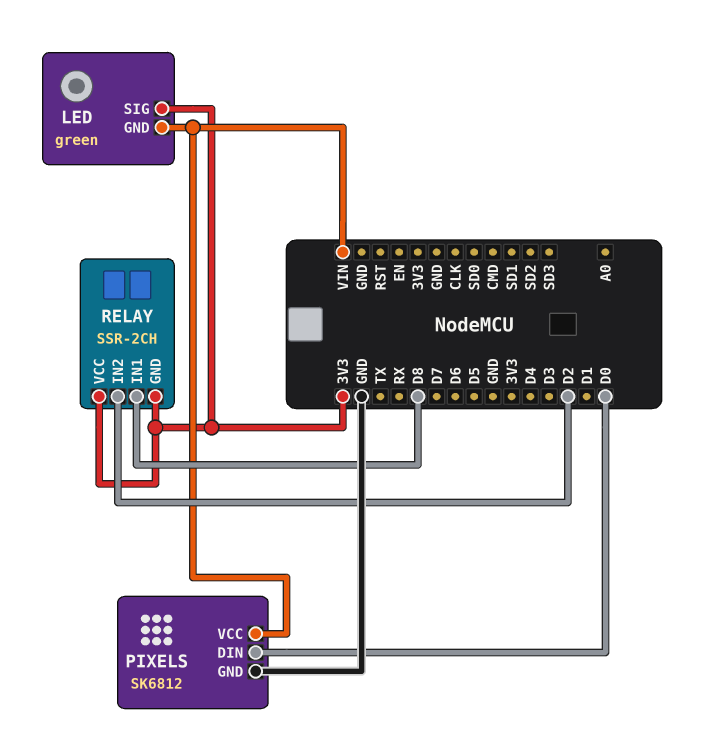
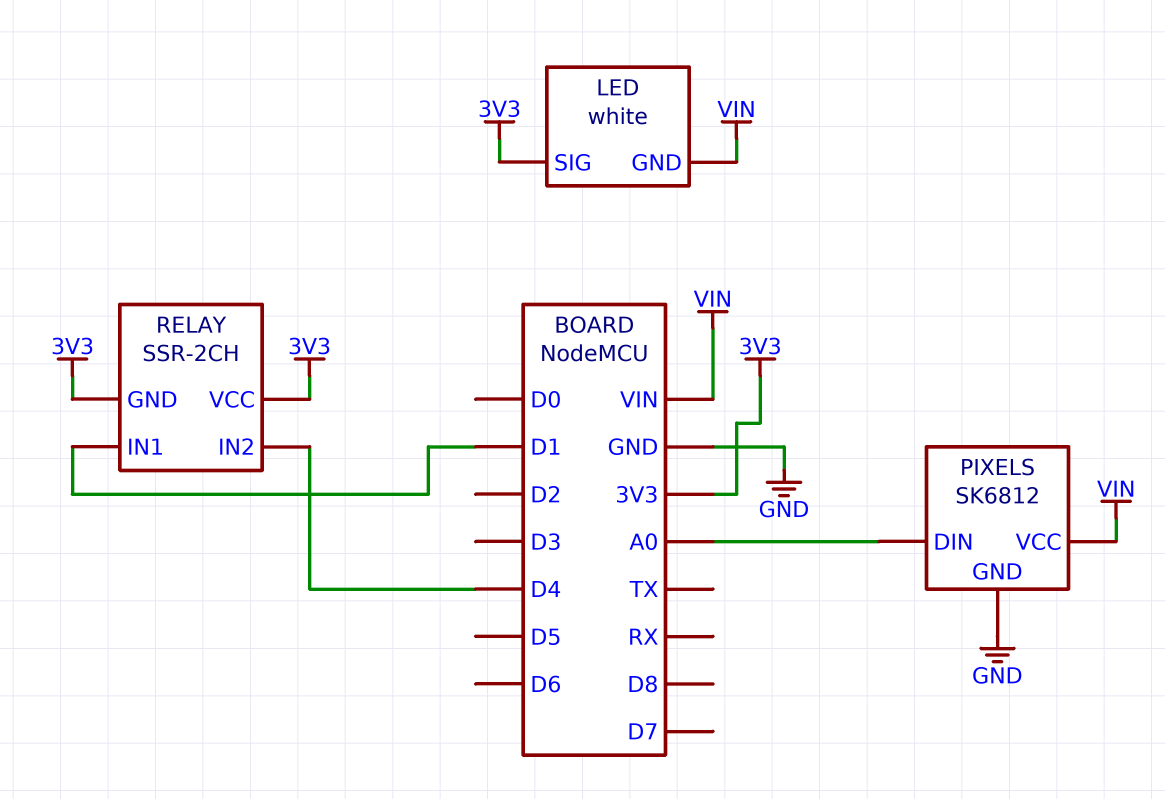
LED: green -> white
PIXELS pin DIN: D0 -> A0
RELAY pin IN1: D8 -> D1
RELAY pin IN2: D2 -> D4

